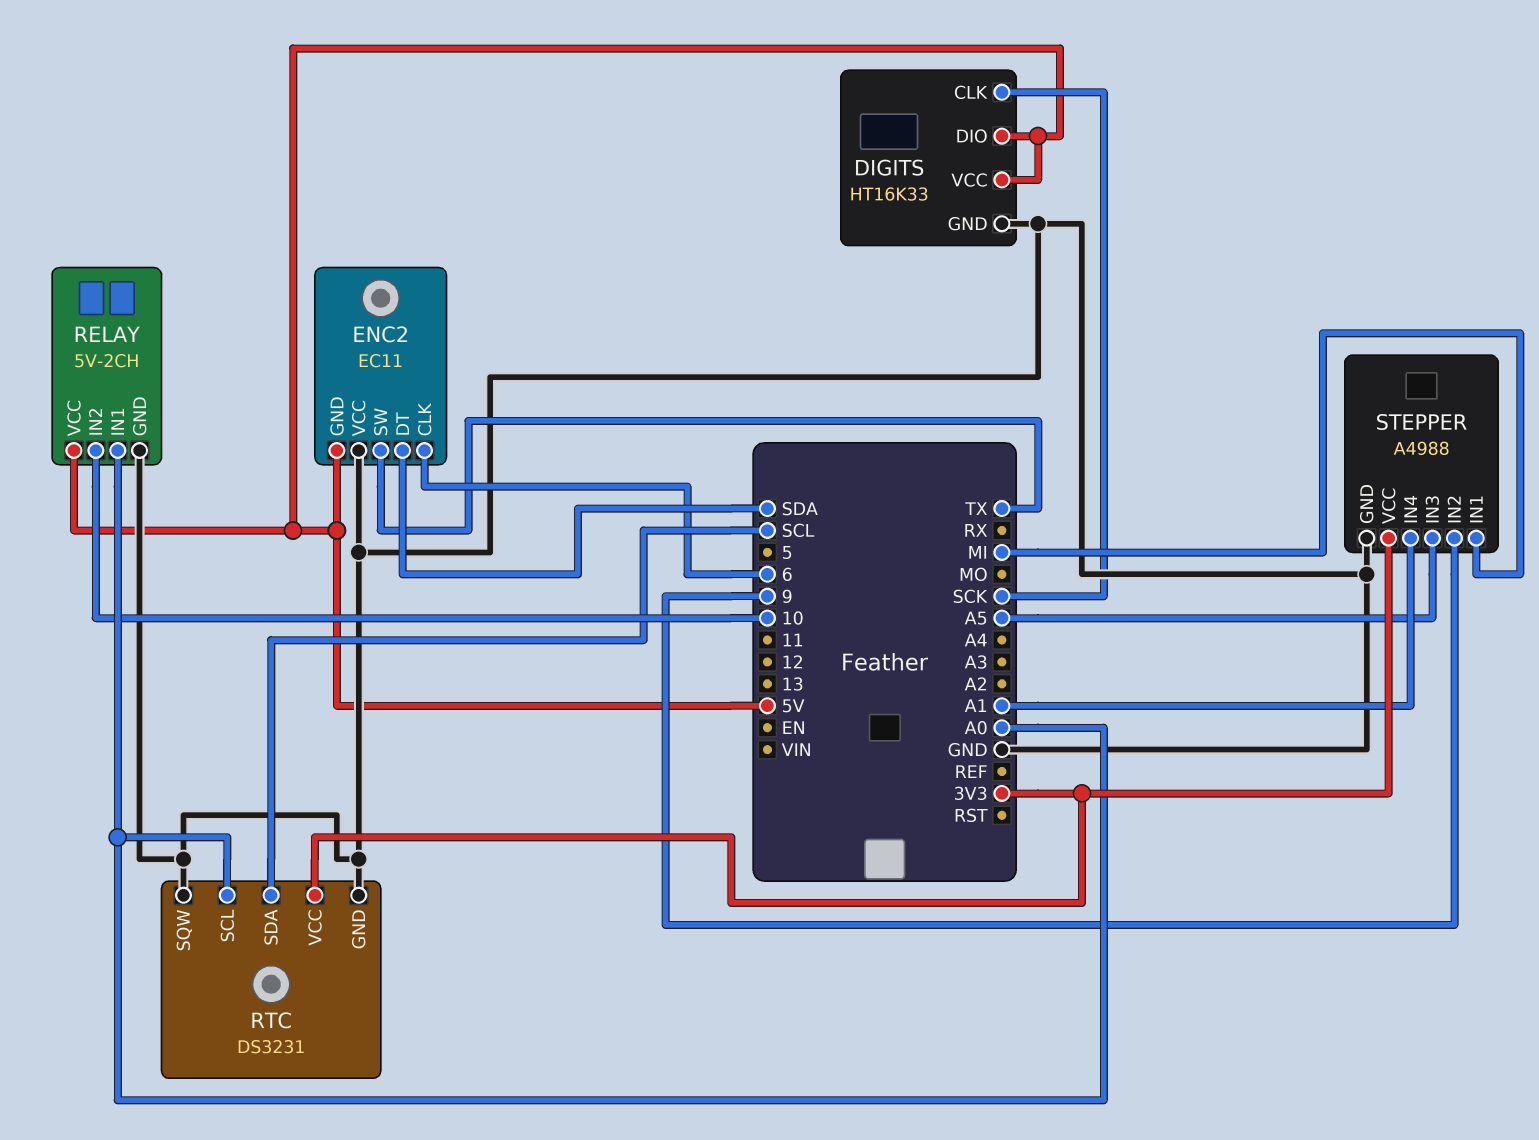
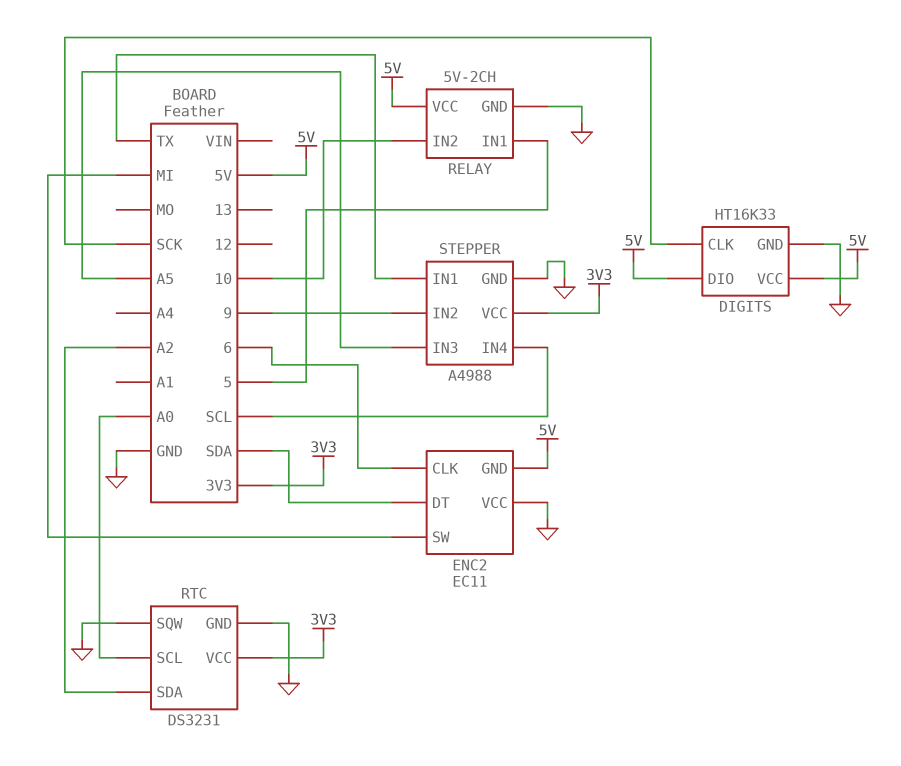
ENC2 pin SW: TX -> MI
RELAY pin IN1: A0 -> 5
RTC pin SDA: SCL -> A2
STEPPER pin IN1: MI -> TX
STEPPER pin IN4: A1 -> SCL

